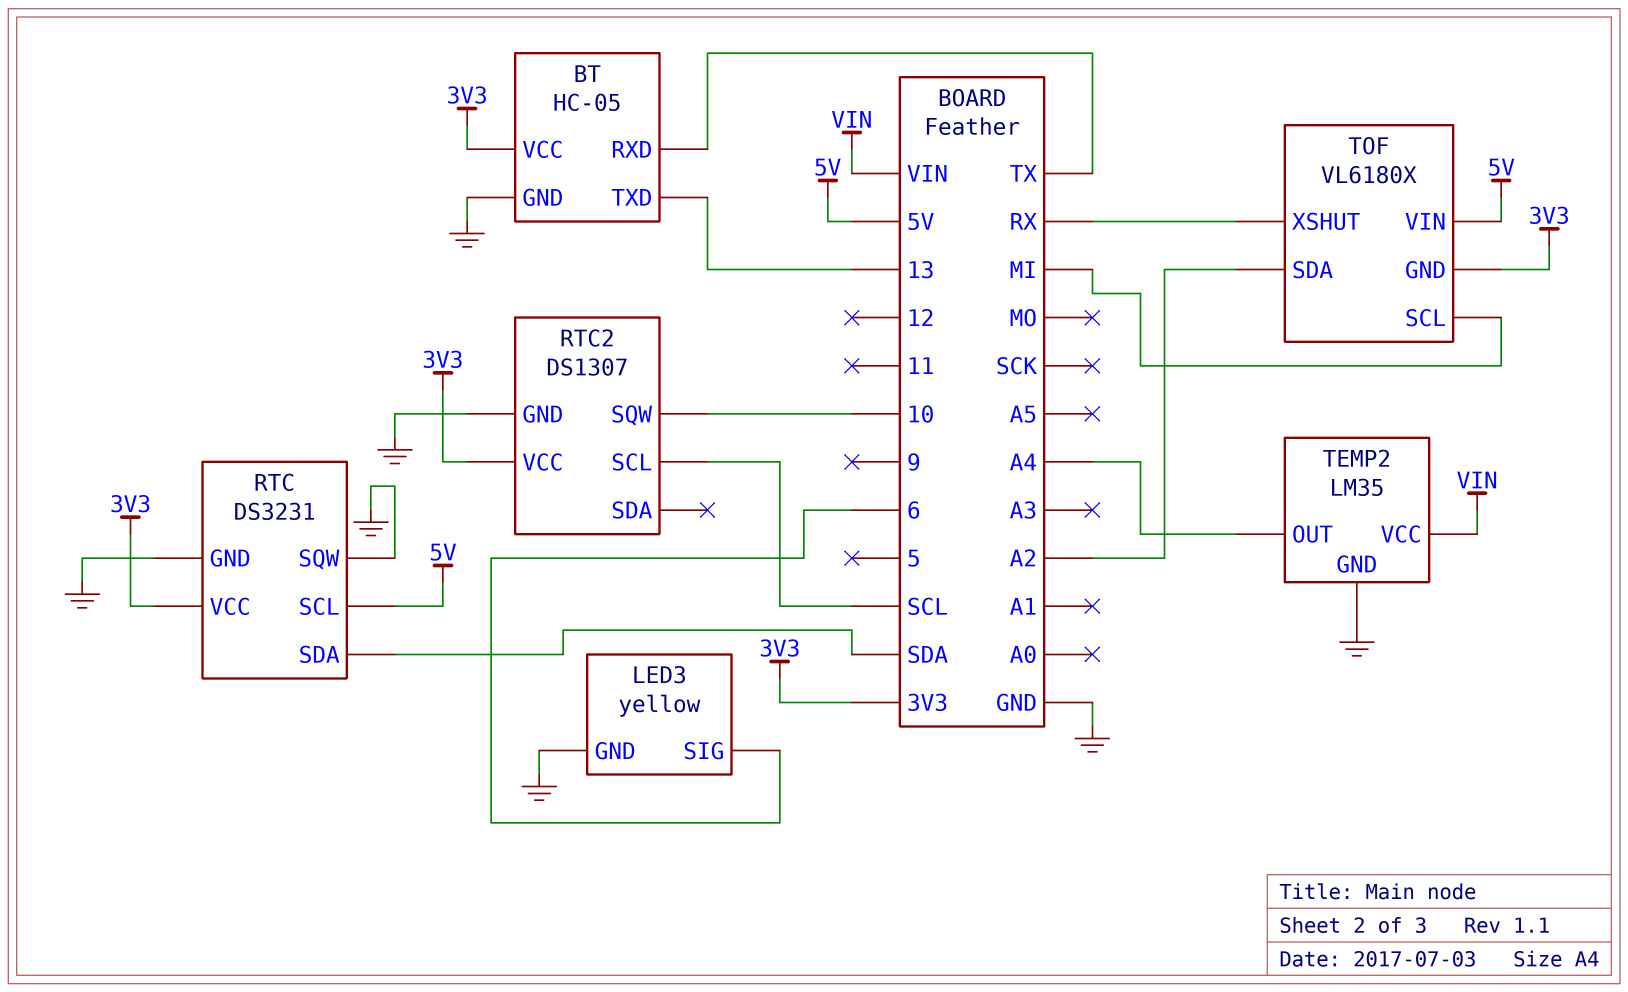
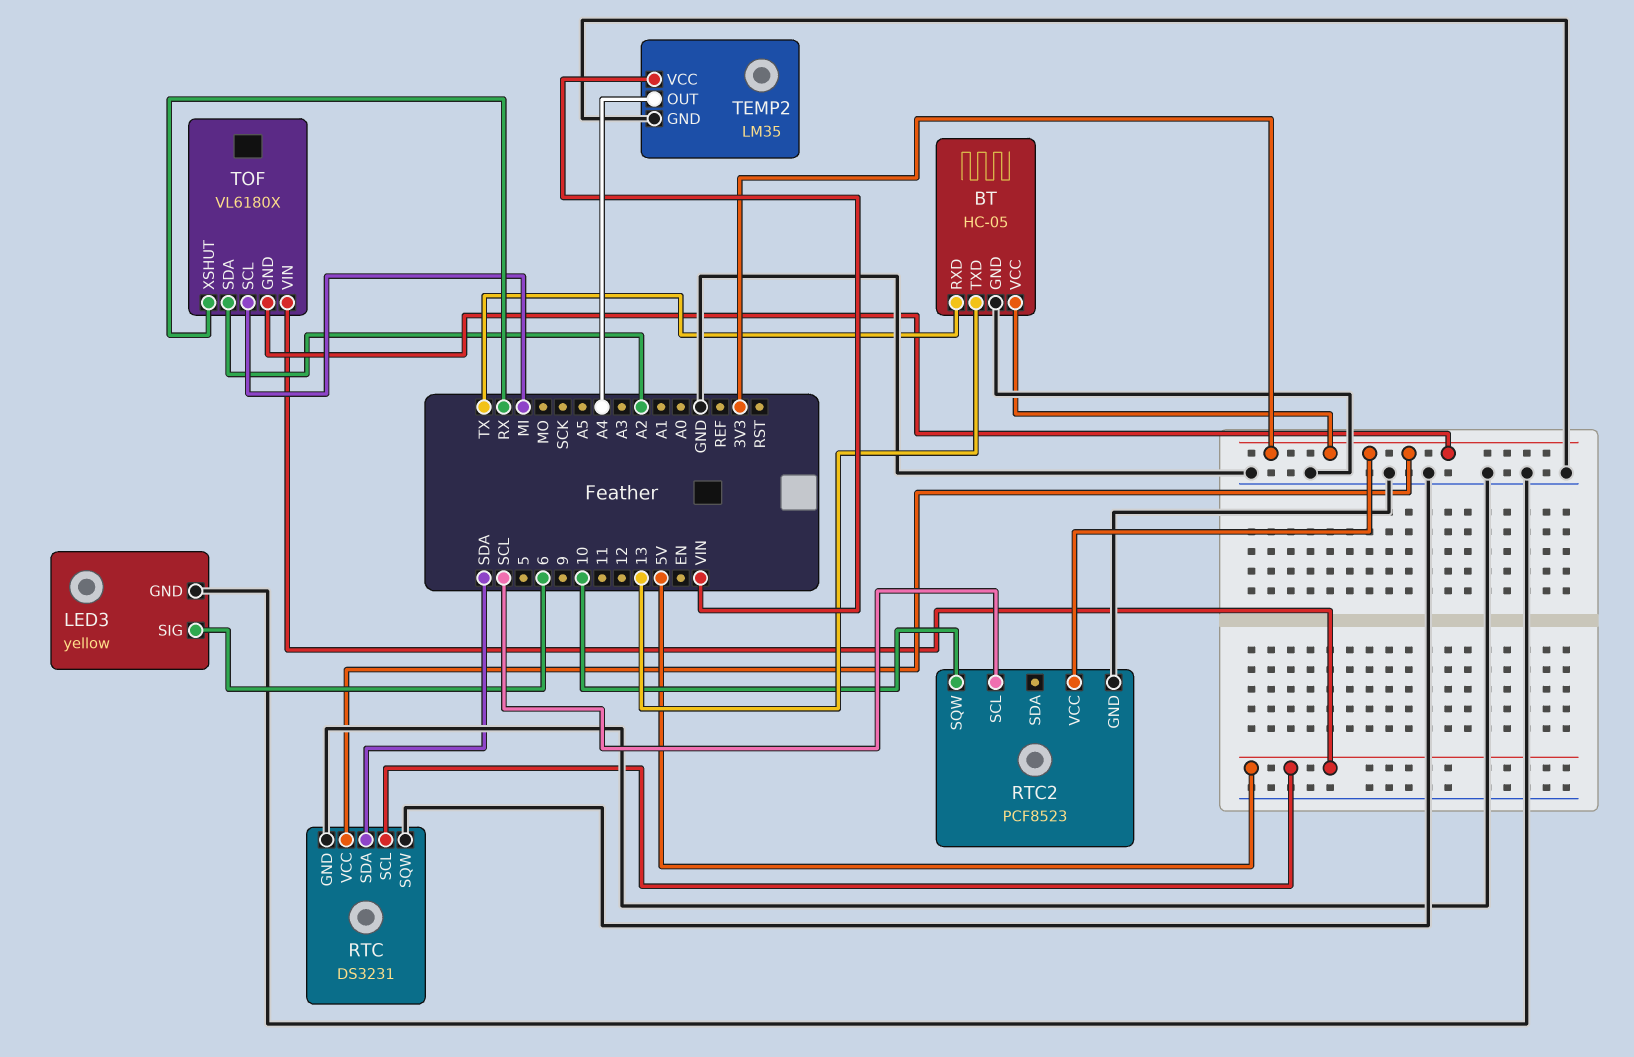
RTC2: DS1307 -> PCF8523

